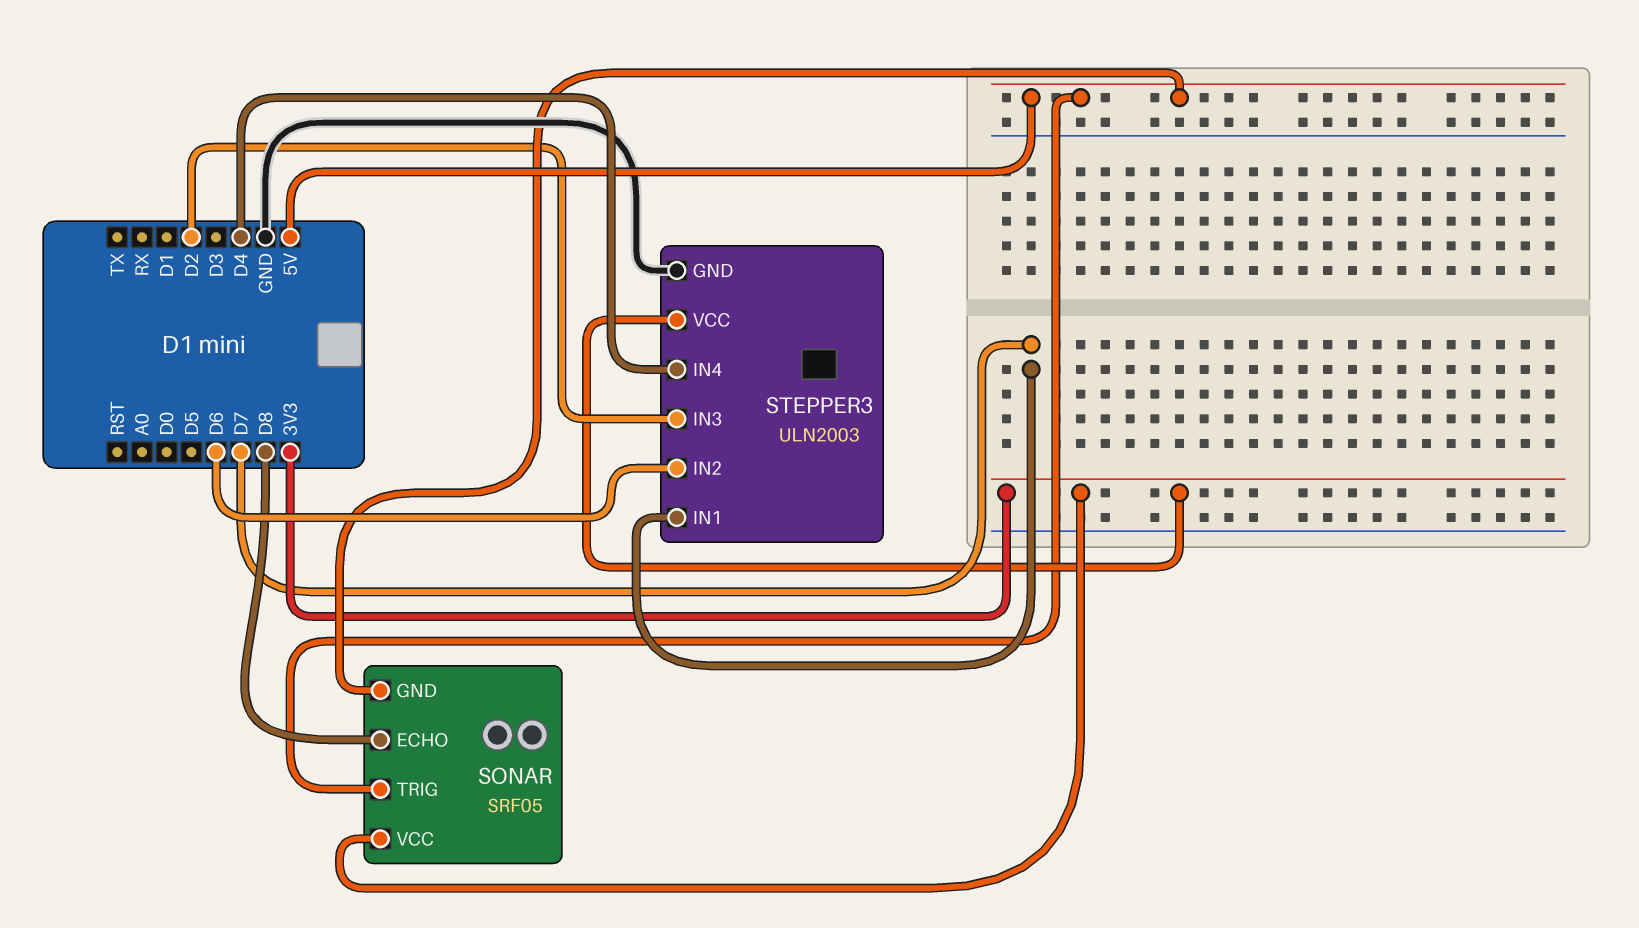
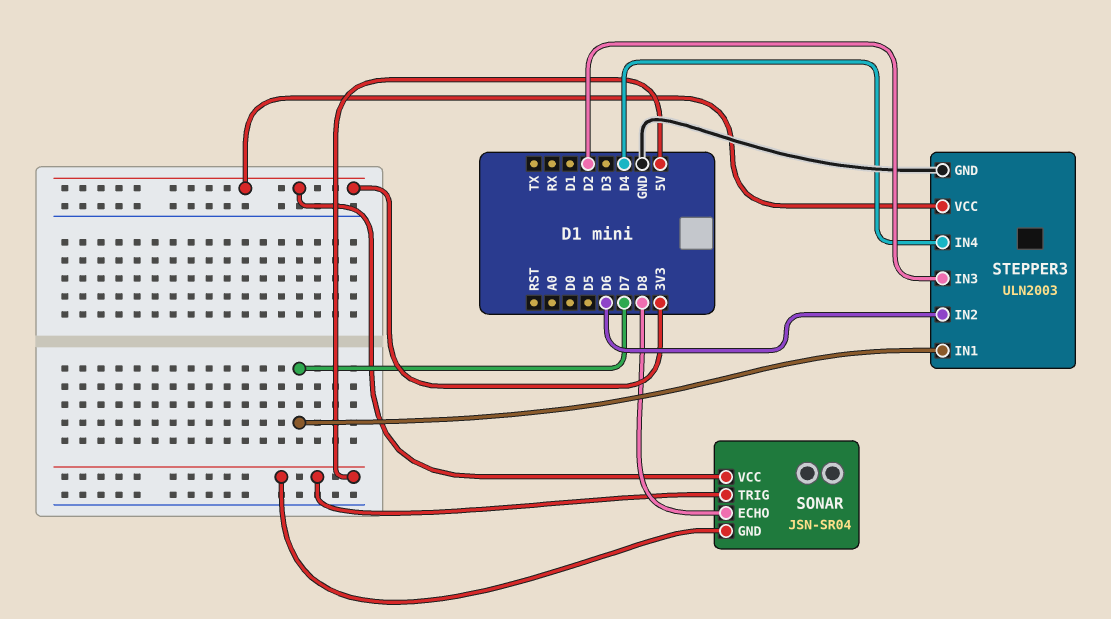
SONAR: SRF05 -> JSN-SR04

